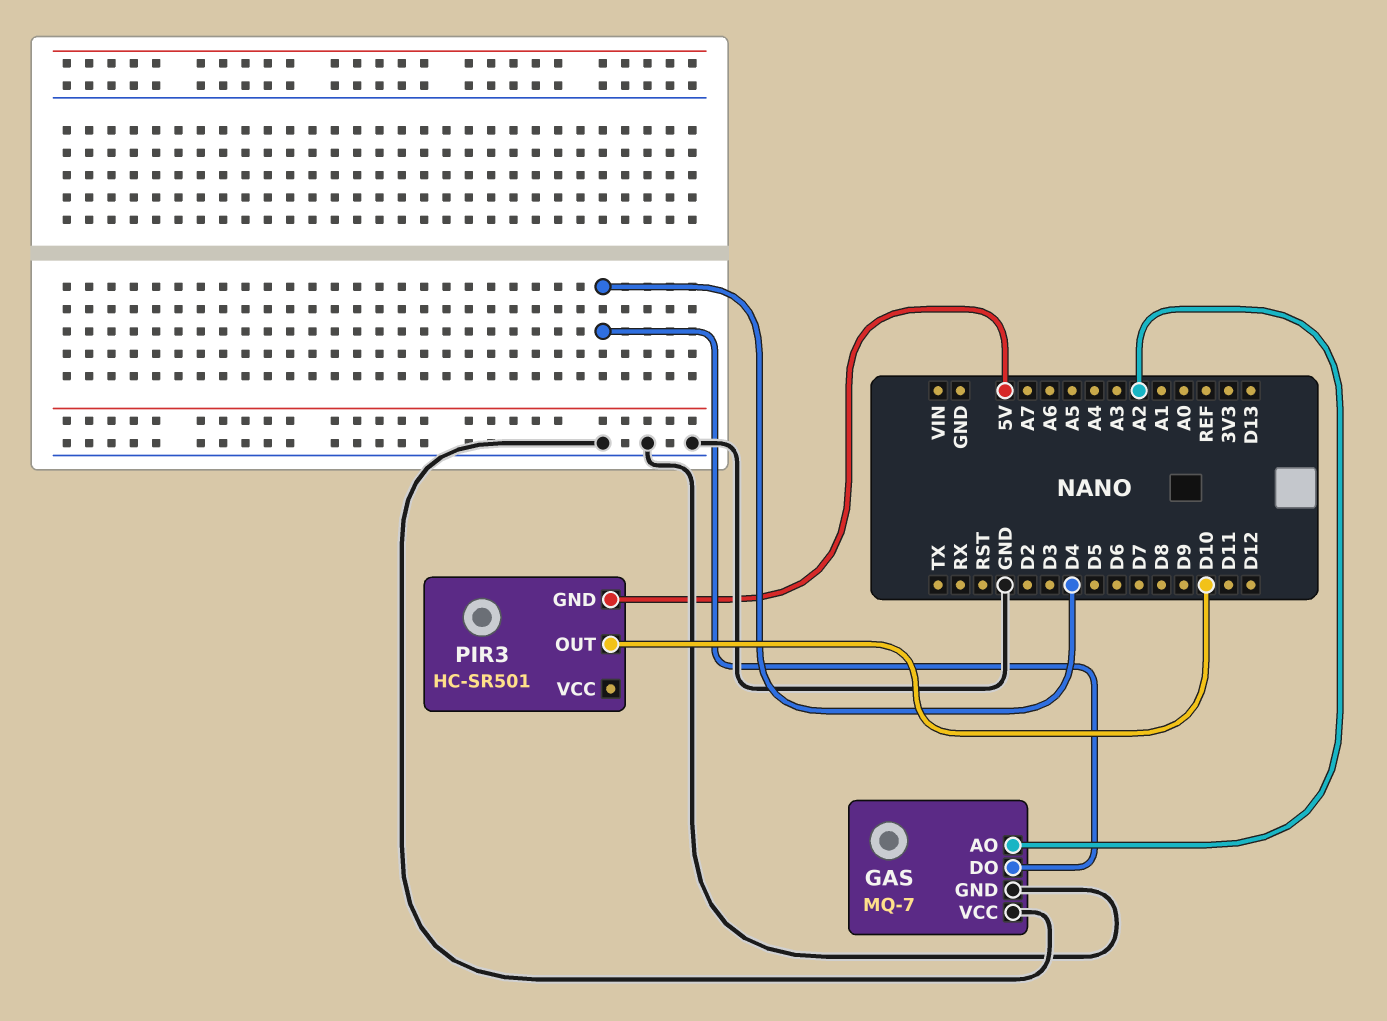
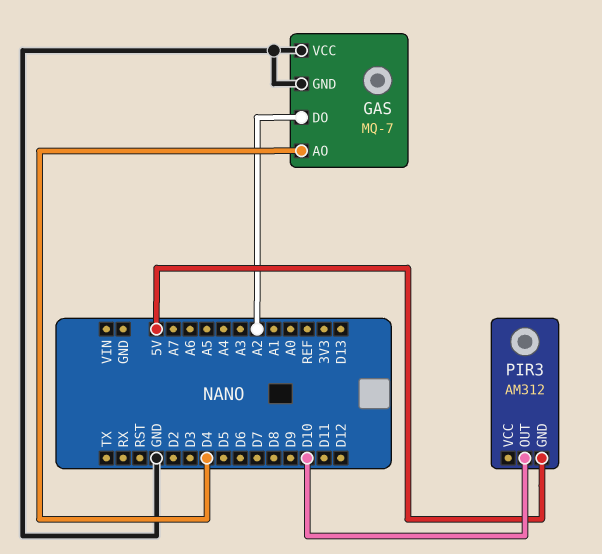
GAS pin AO: A2 -> D4
GAS pin DO: D4 -> A2
PIR3: HC-SR501 -> AM312

